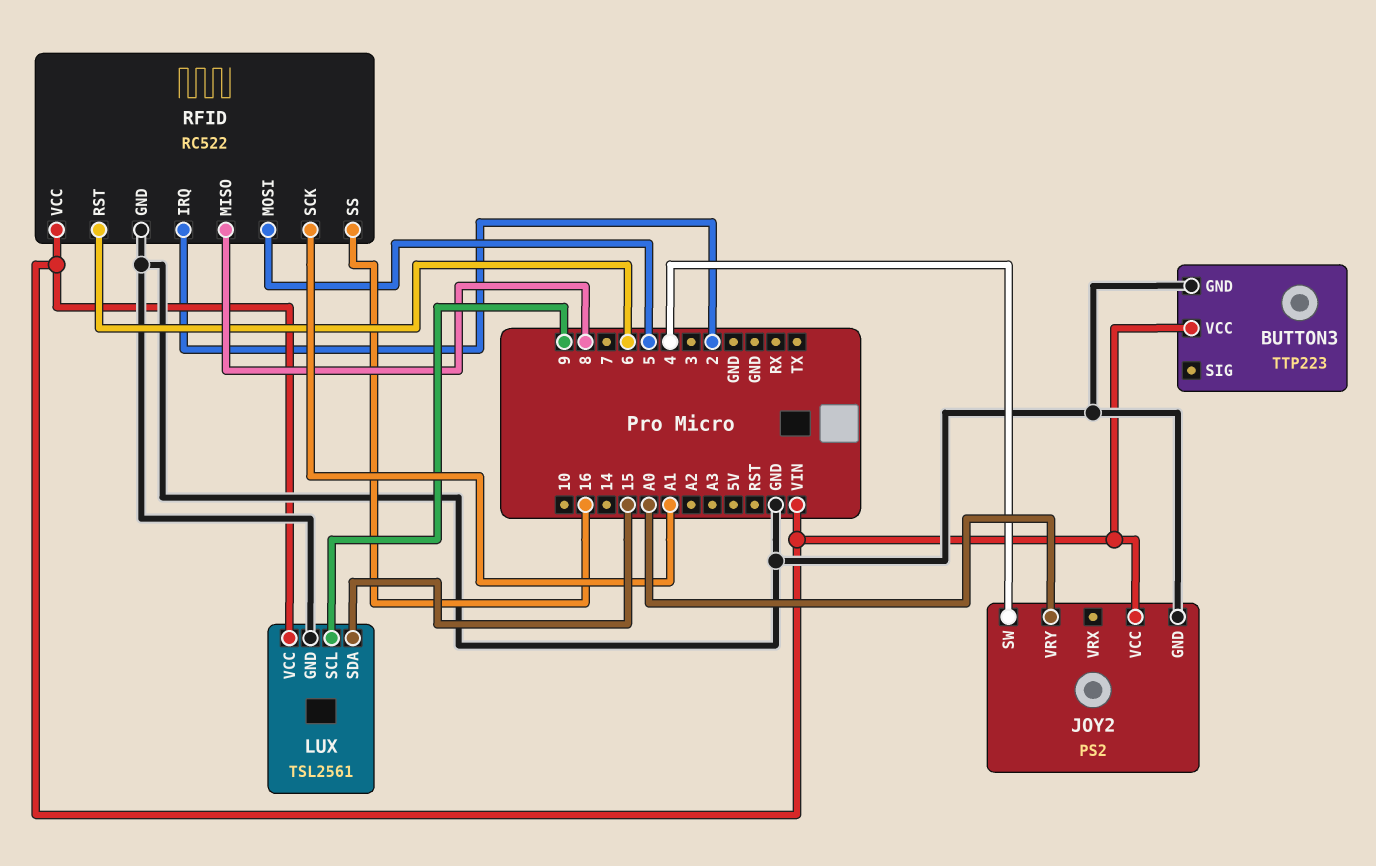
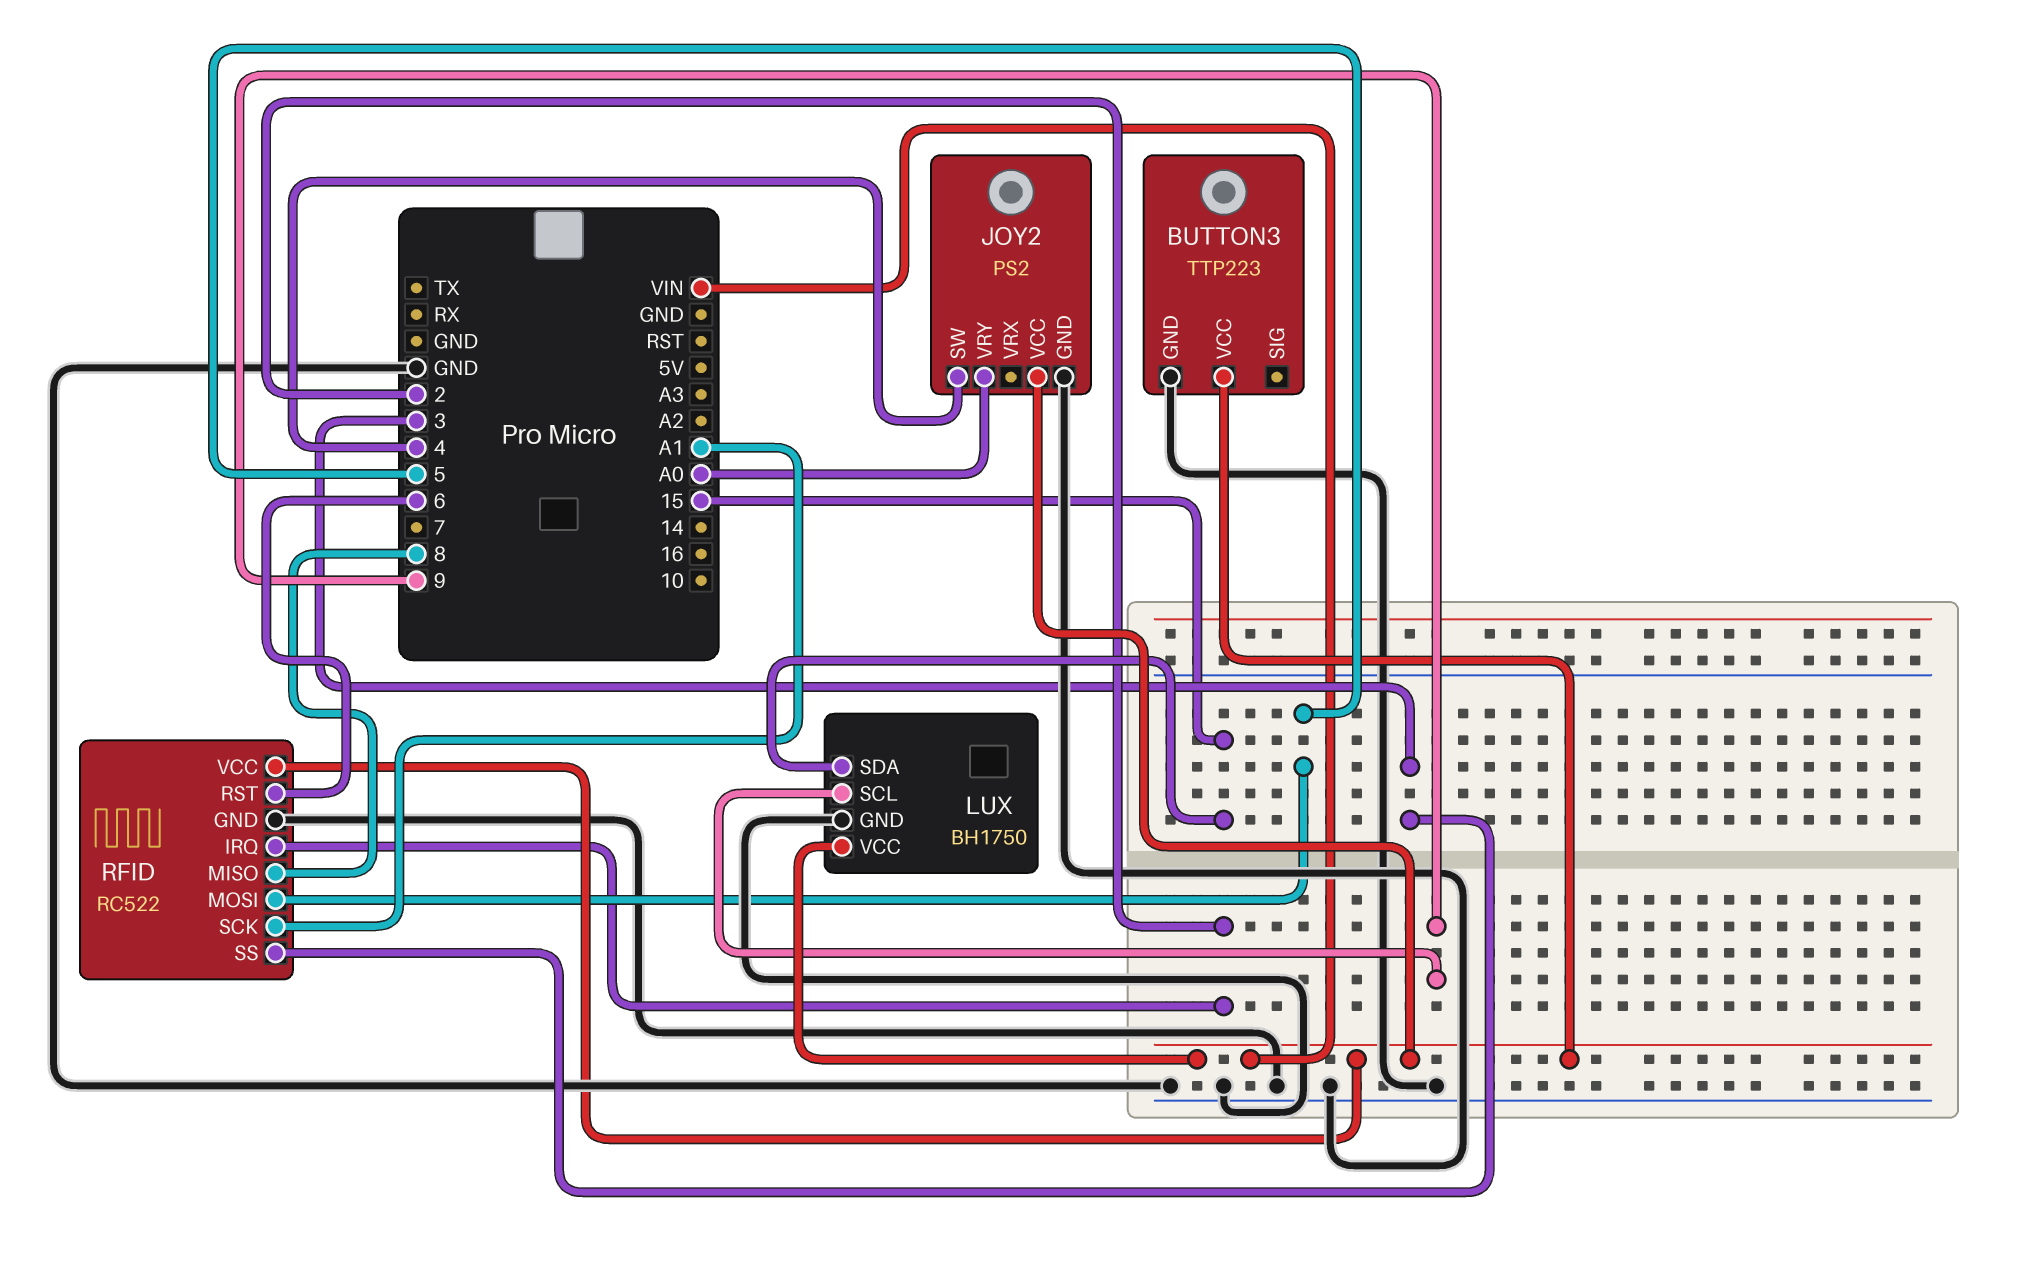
LUX: TSL2561 -> BH1750
RFID pin SS: 16 -> 3

